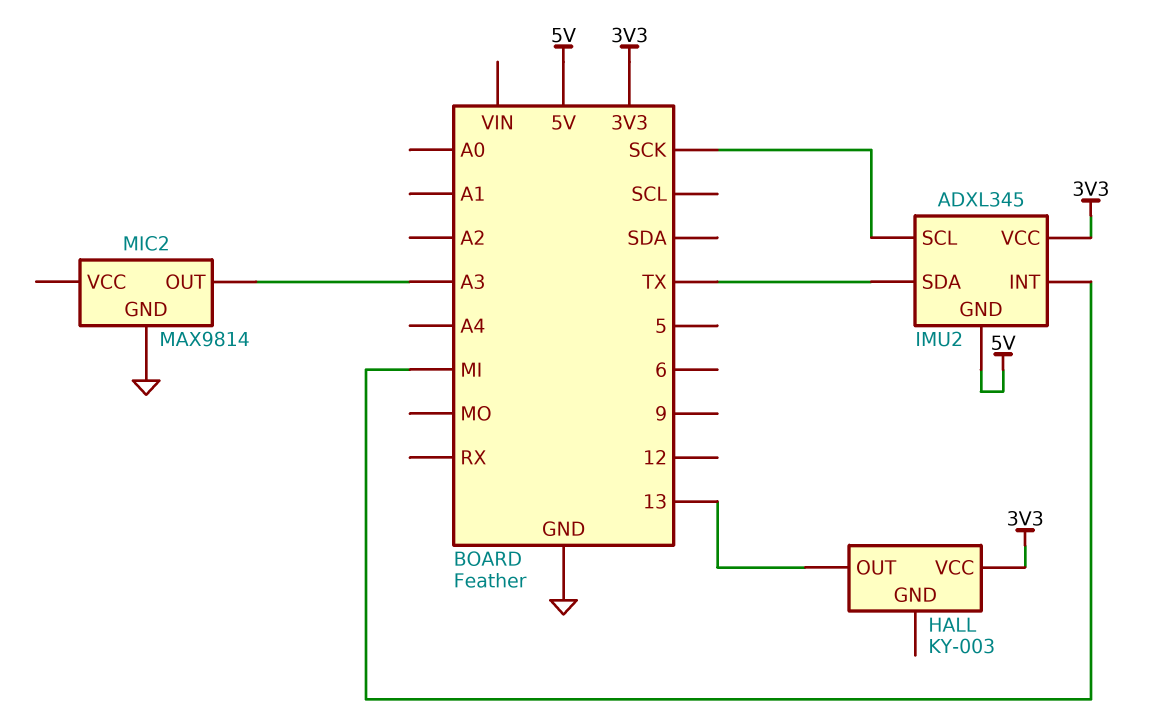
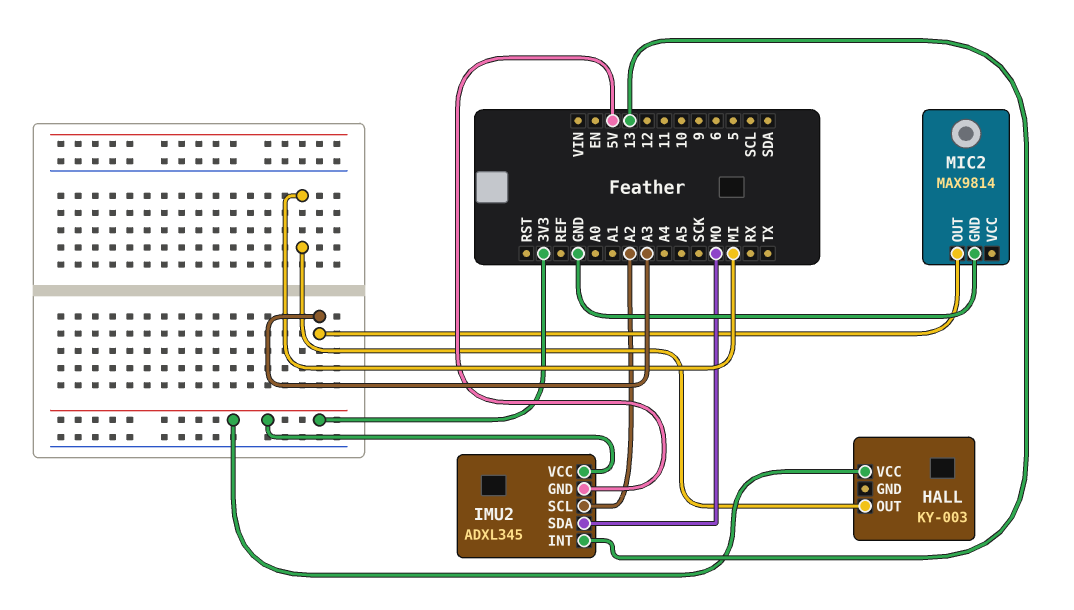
HALL pin OUT: 13 -> MI
IMU2 pin INT: MI -> 13
IMU2 pin SCL: SCK -> A2
IMU2 pin SDA: TX -> MO

